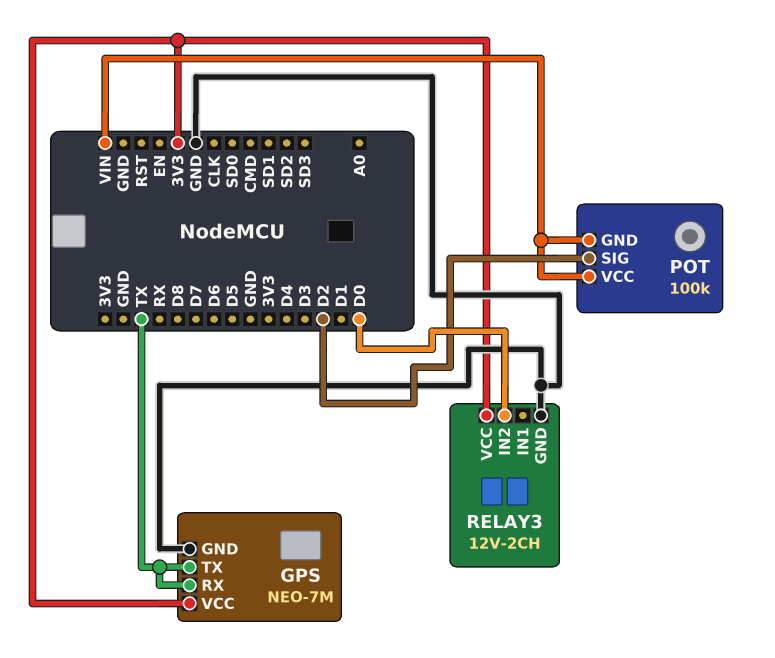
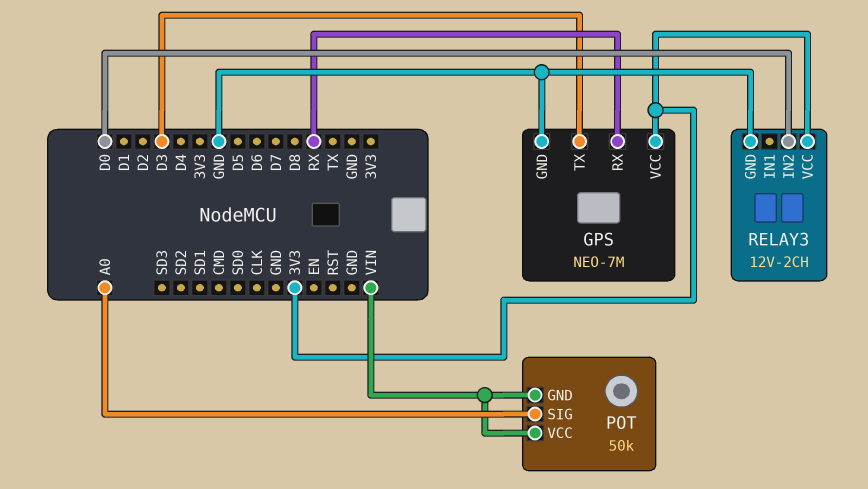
GPS pin RX: TX -> RX
GPS pin TX: TX -> D3
POT: 100k -> 50k
POT pin SIG: D2 -> A0

